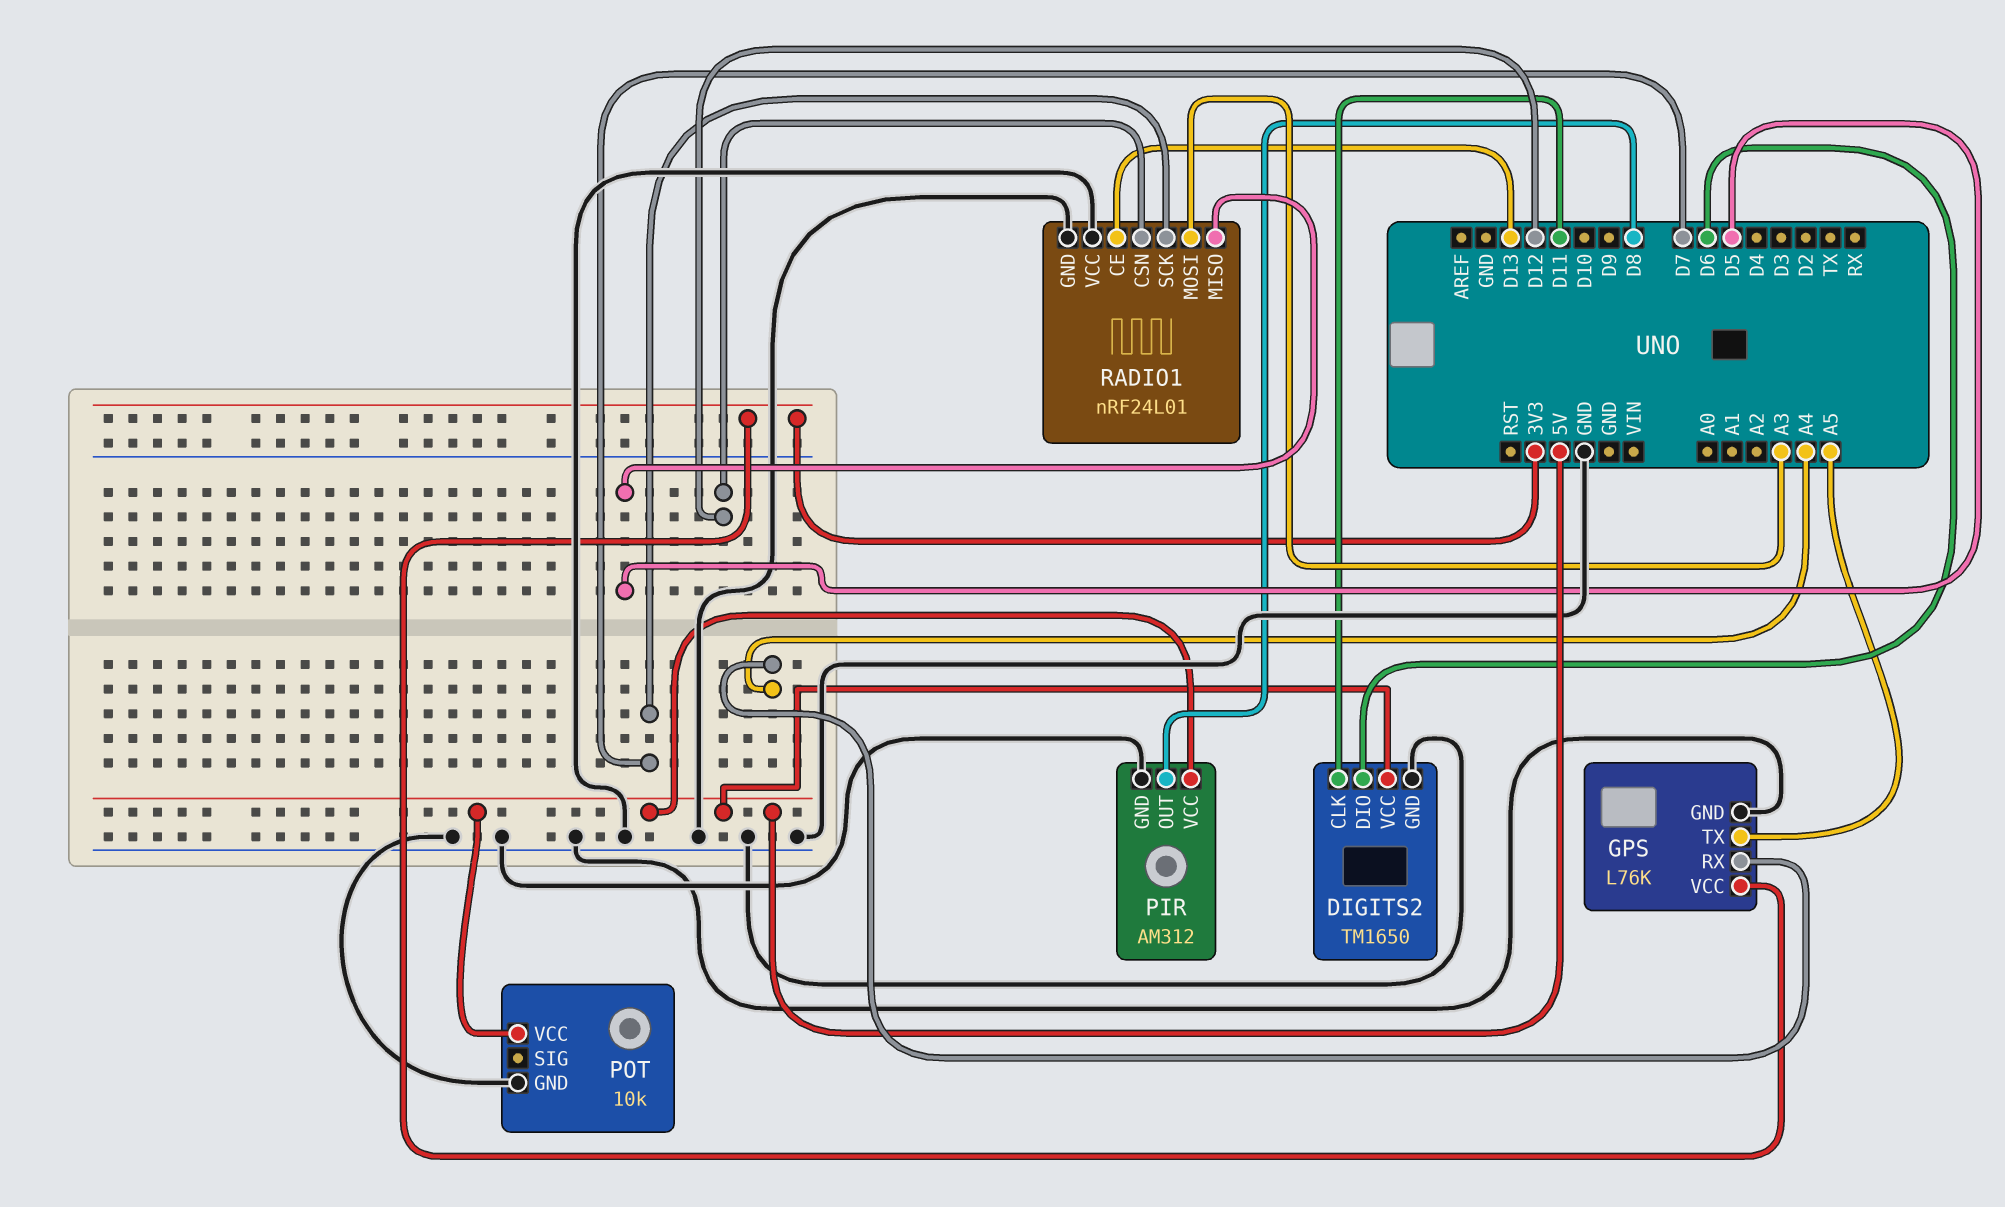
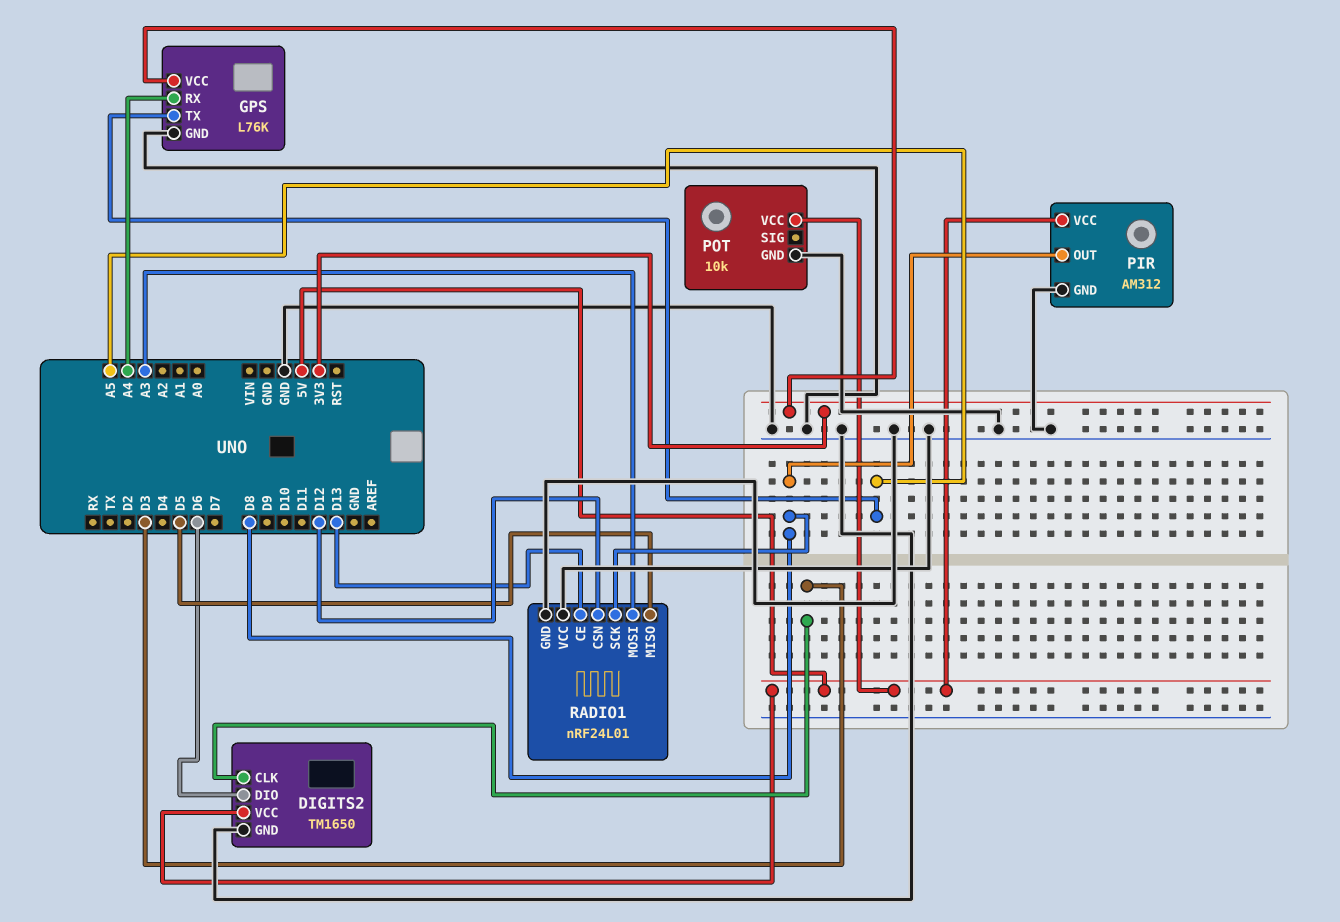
DIGITS2 pin CLK: D11 -> D3
RADIO1 pin SCK: D7 -> D8

